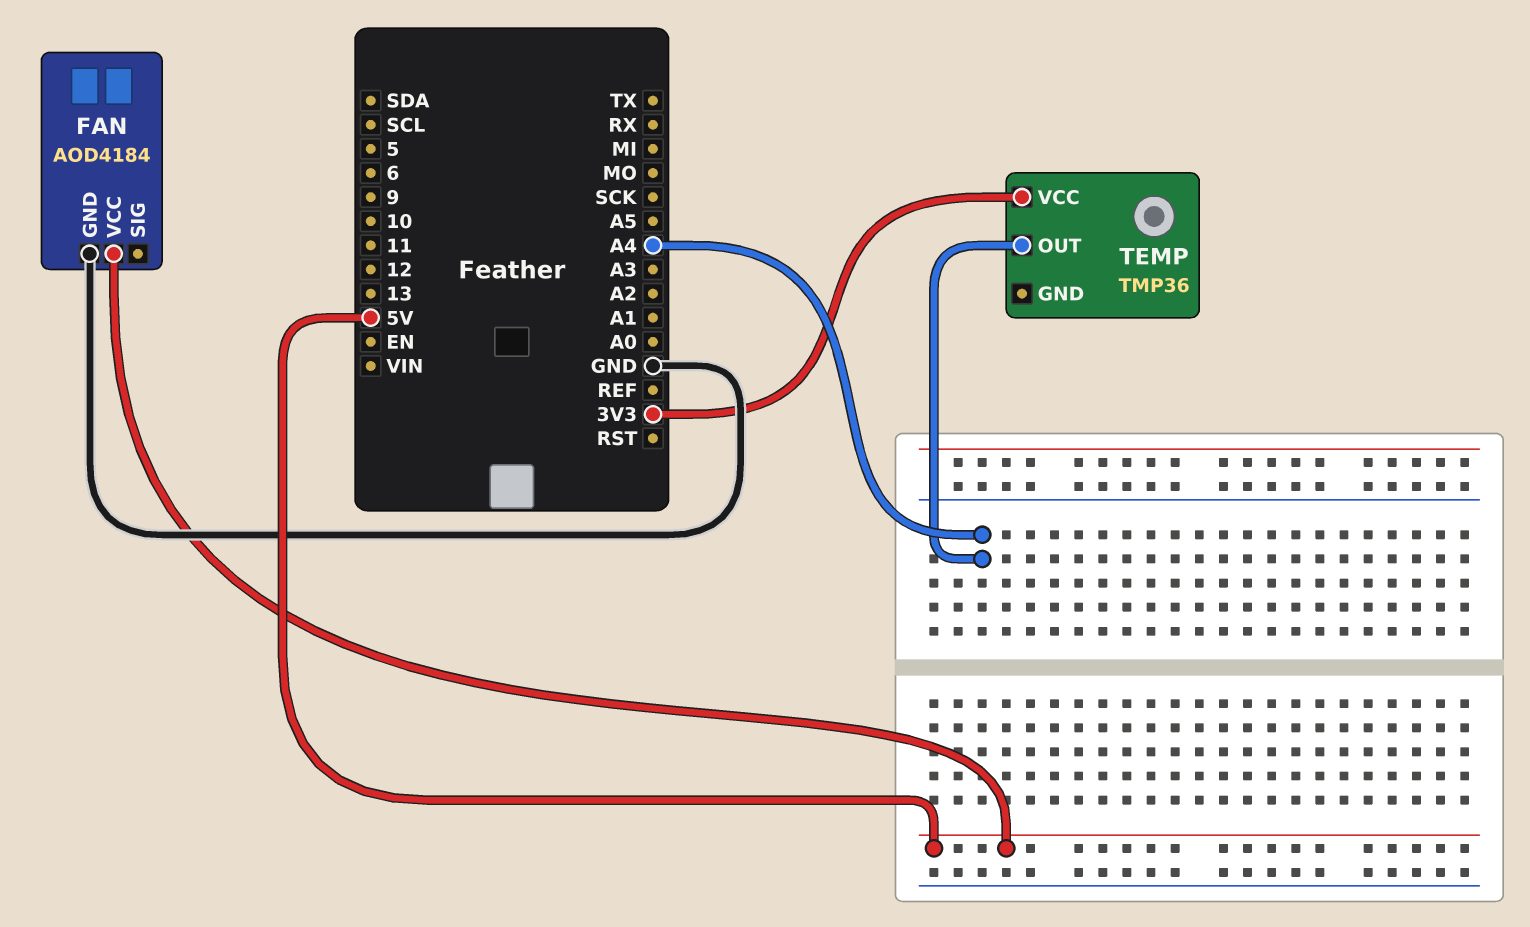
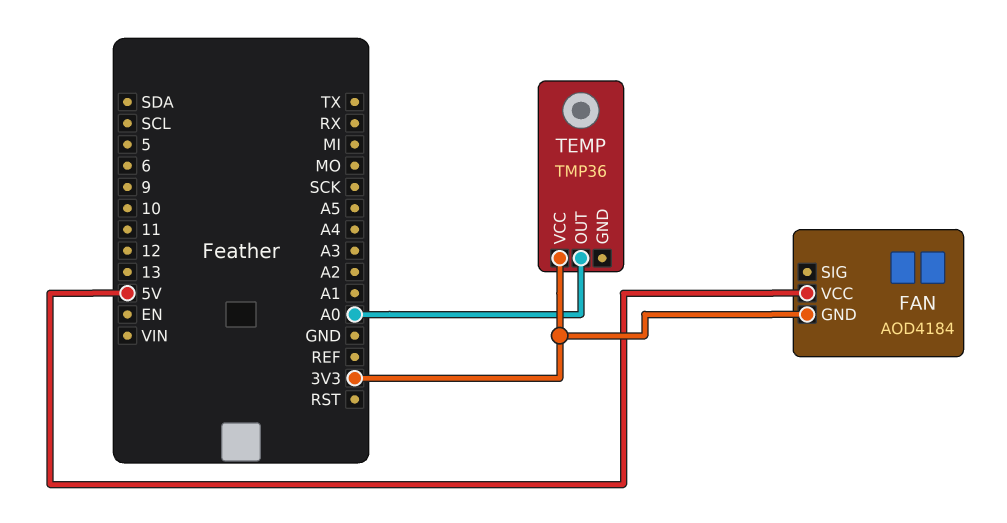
FAN pin GND: GND -> 3V3
TEMP pin OUT: A4 -> A0

